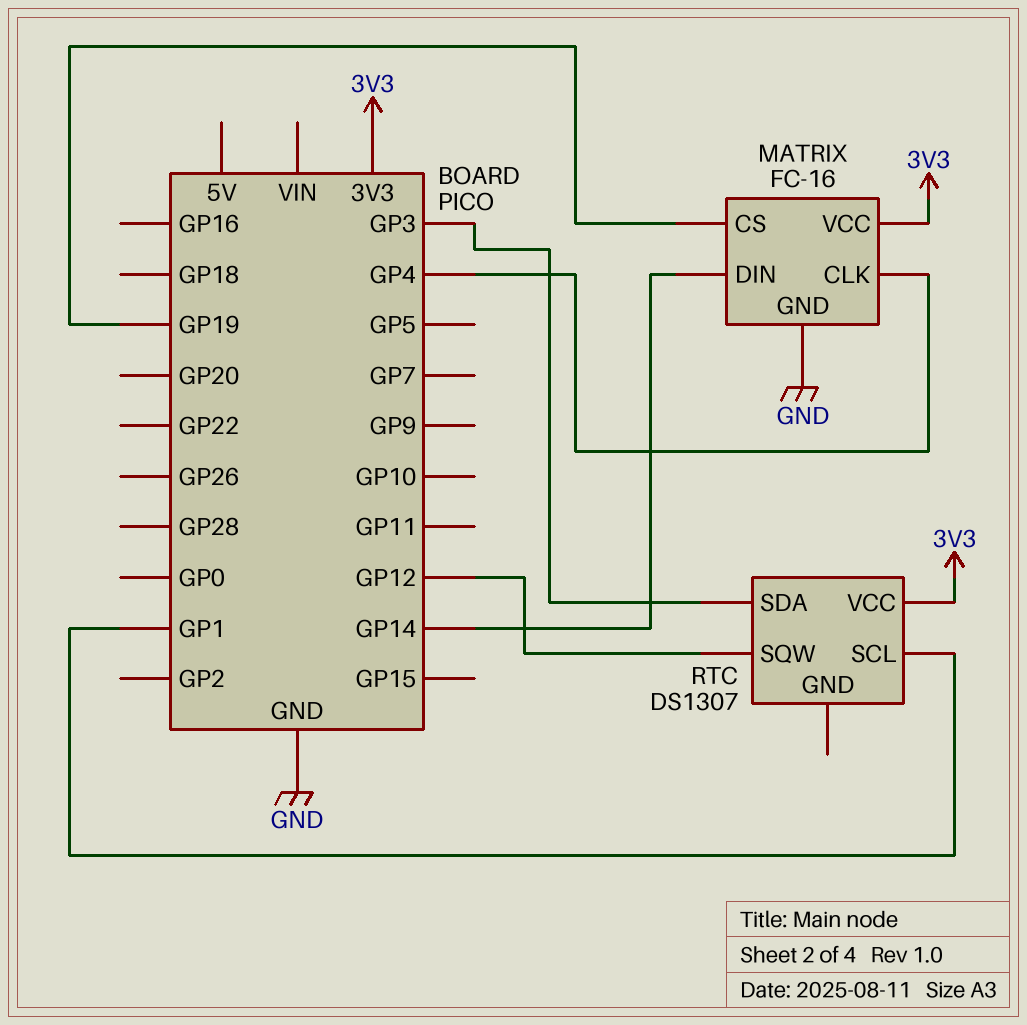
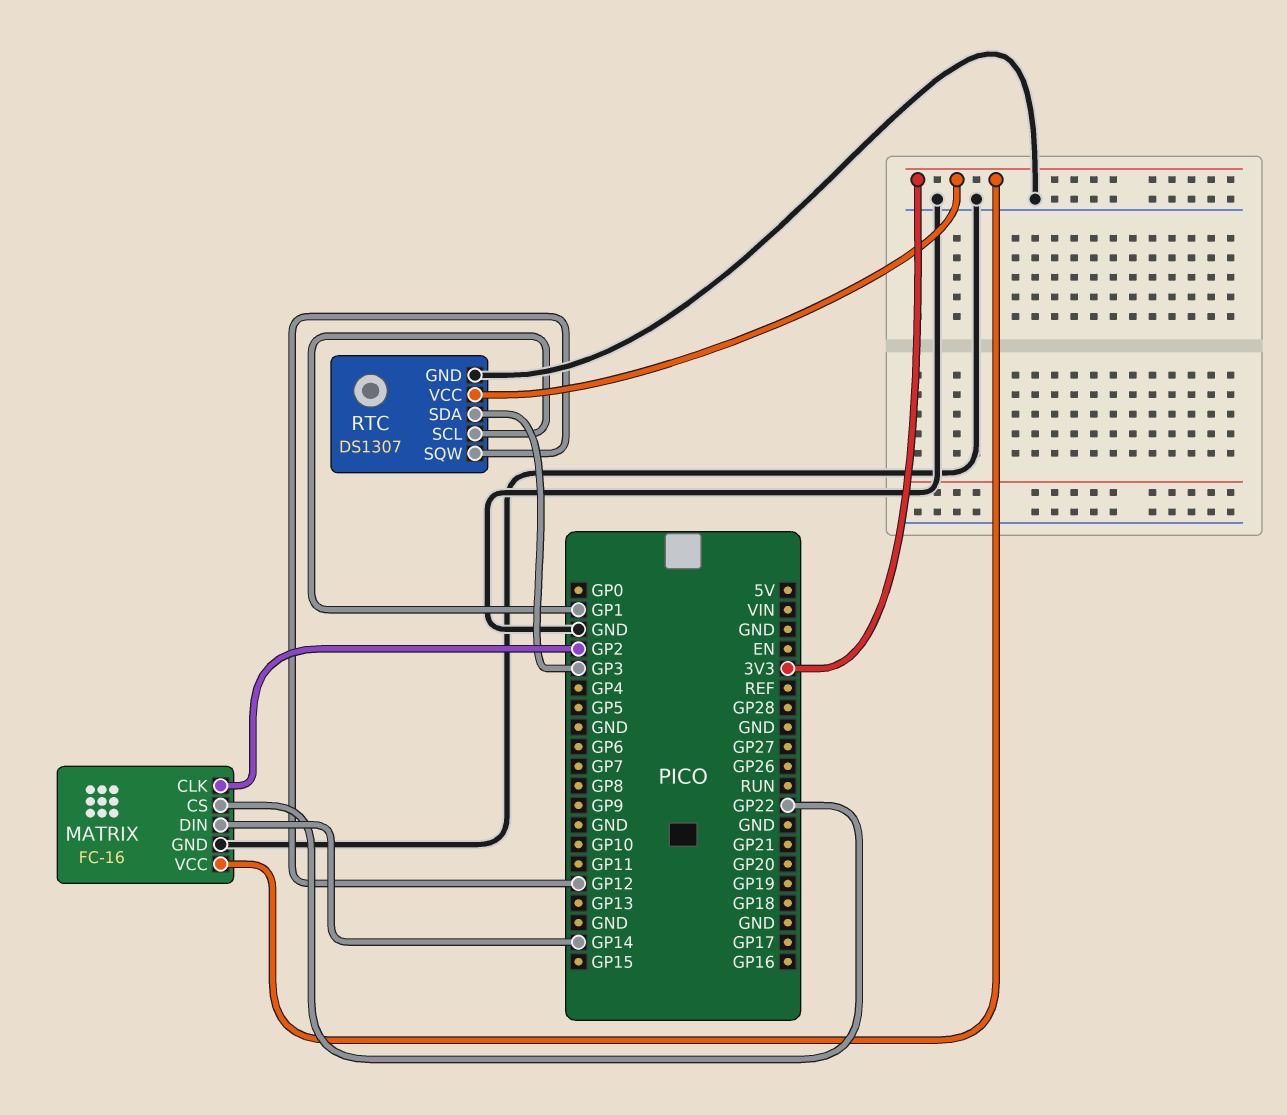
MATRIX pin CLK: GP4 -> GP2
MATRIX pin CS: GP19 -> GP22
RTC pin GND: none -> GND

